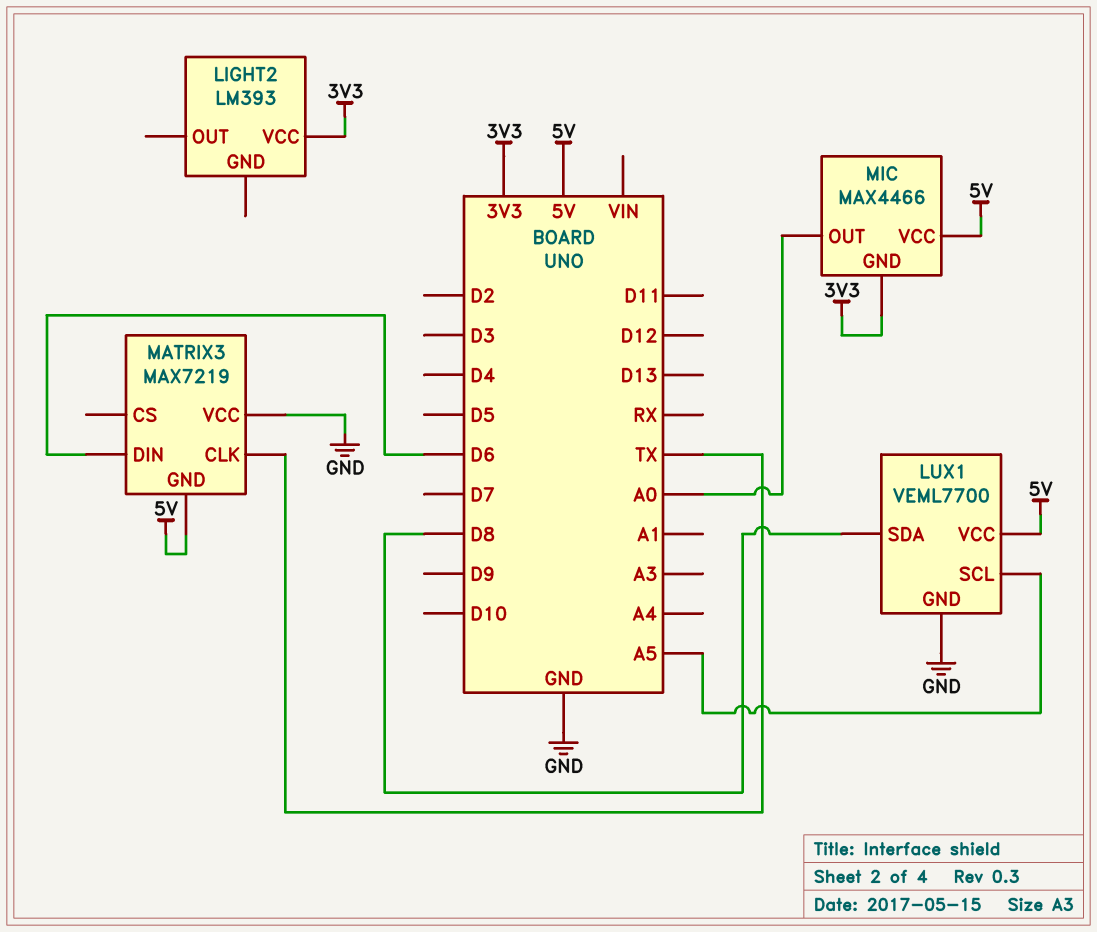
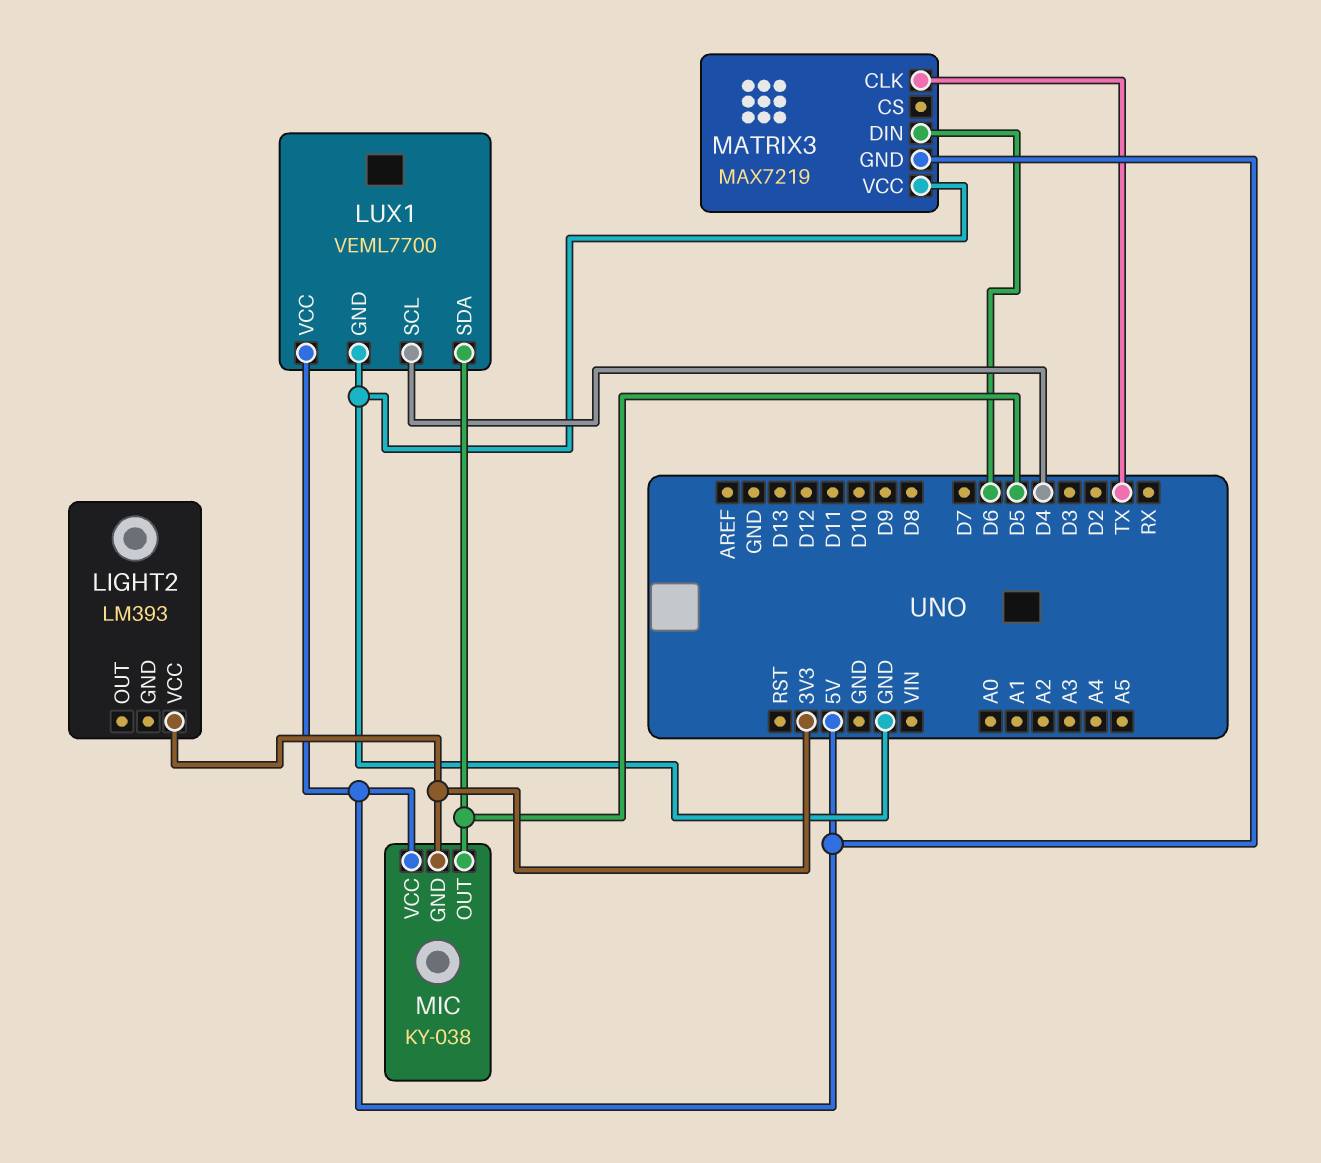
LUX1 pin SCL: A5 -> D4
LUX1 pin SDA: D8 -> D5
MIC: MAX4466 -> KY-038
MIC pin OUT: A0 -> D5

